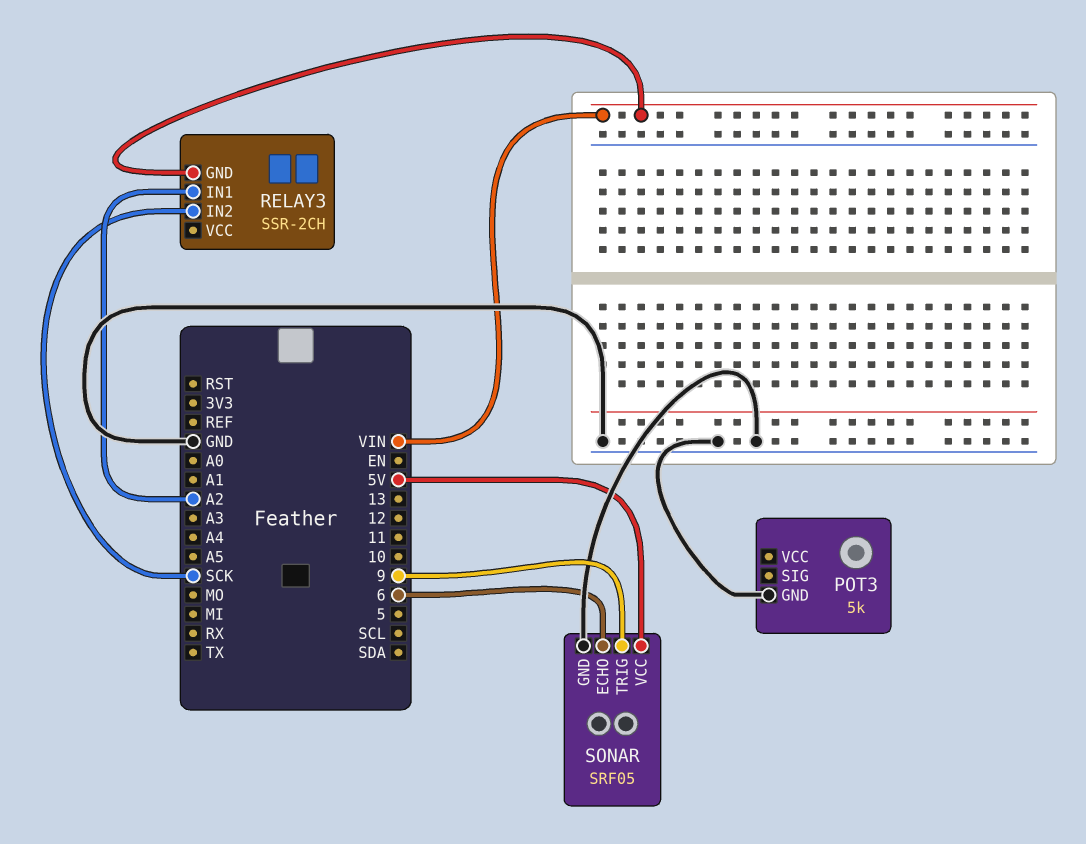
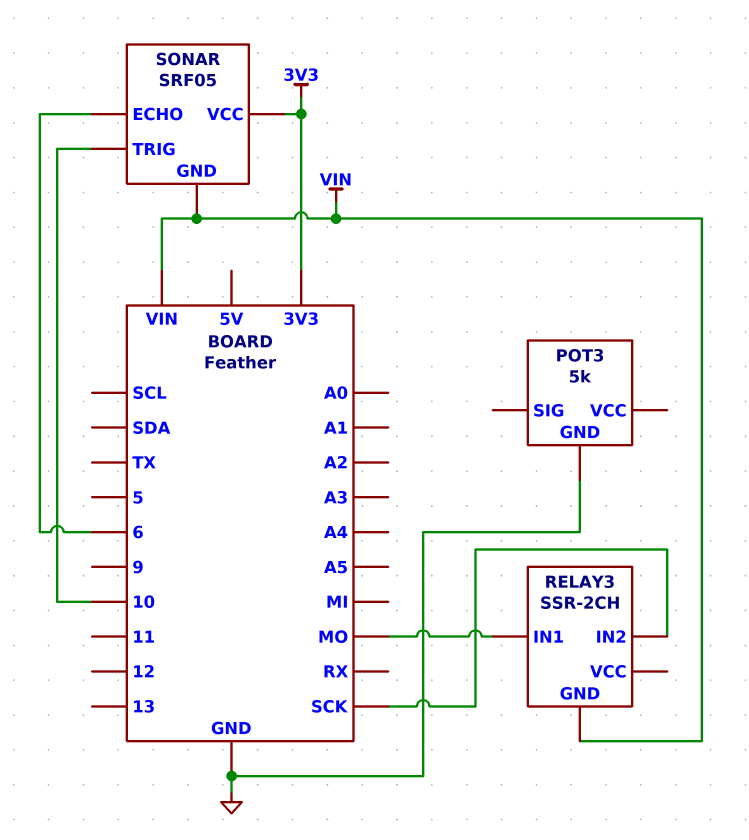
RELAY3 pin IN1: A2 -> MO
SONAR pin GND: GND -> VIN
SONAR pin TRIG: 9 -> 10
SONAR pin VCC: 5V -> 3V3

